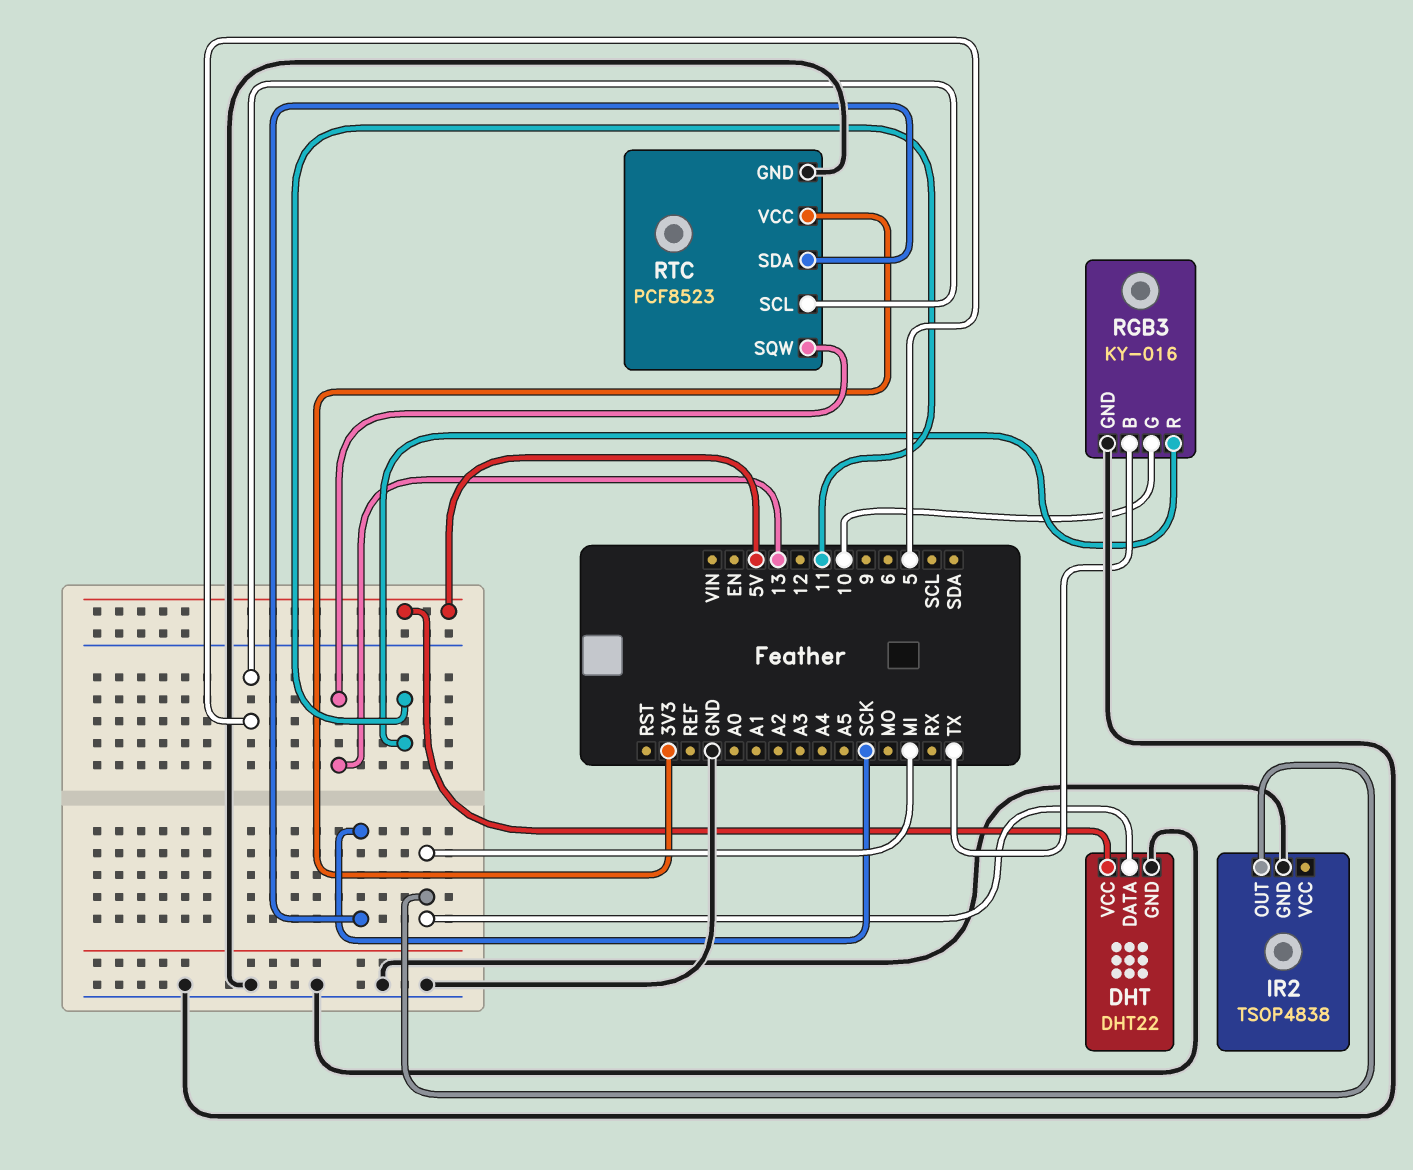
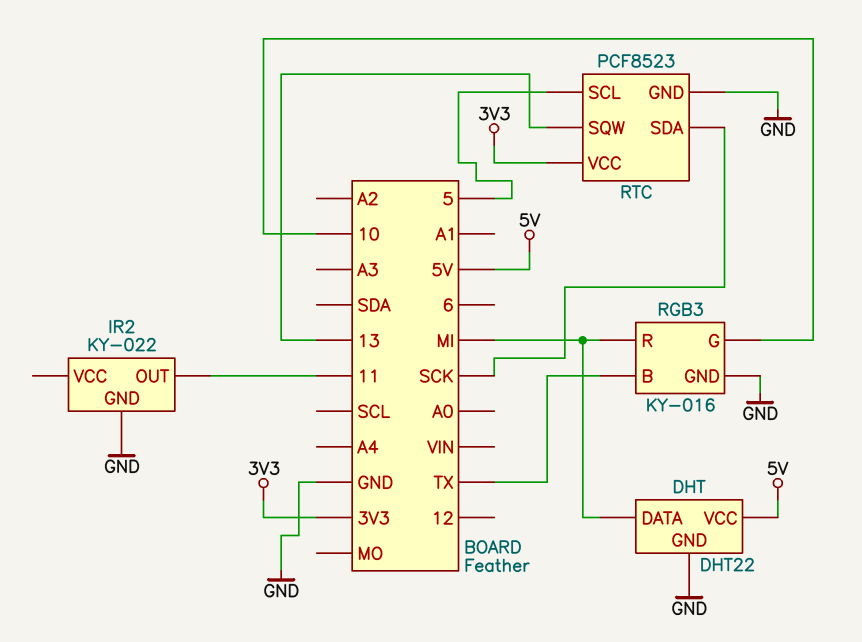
IR2: TSOP4838 -> KY-022
IR2 pin OUT: MI -> 11
RGB3 pin R: 11 -> MI

